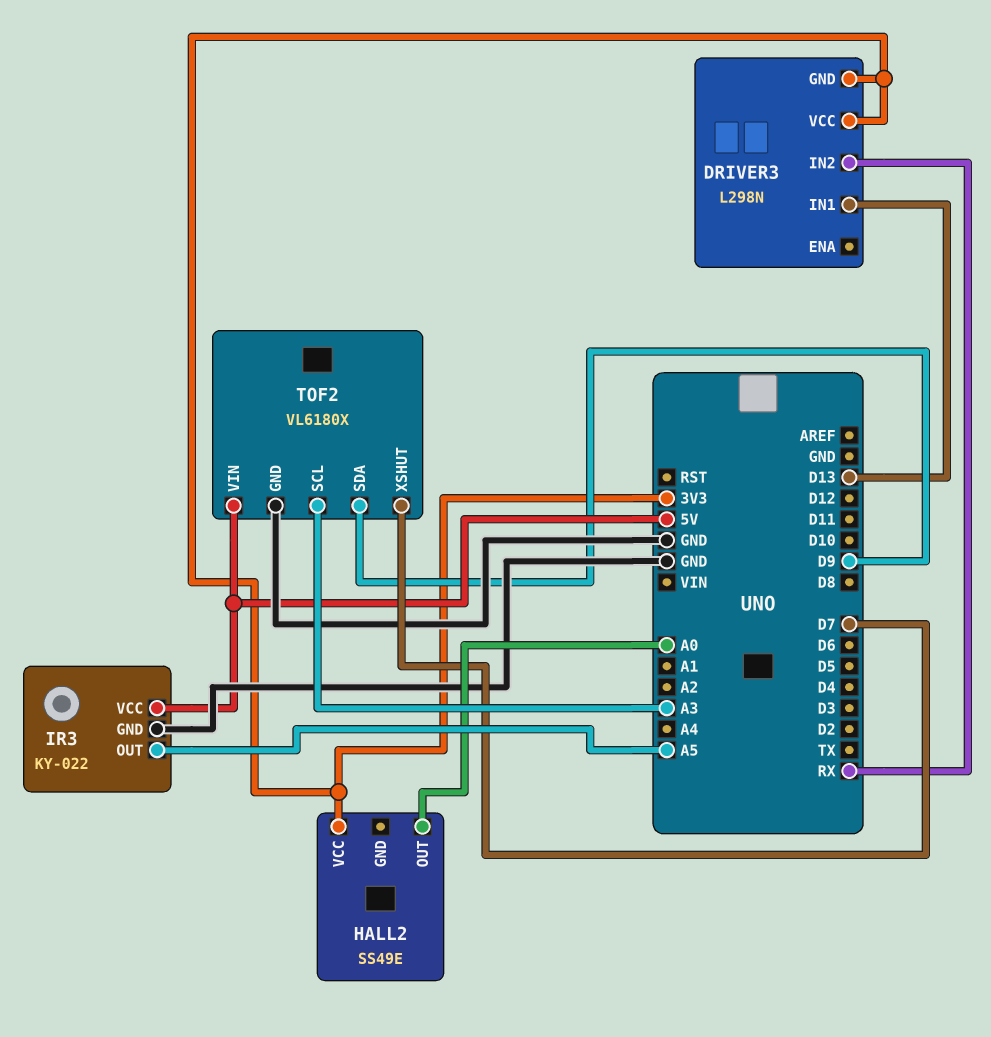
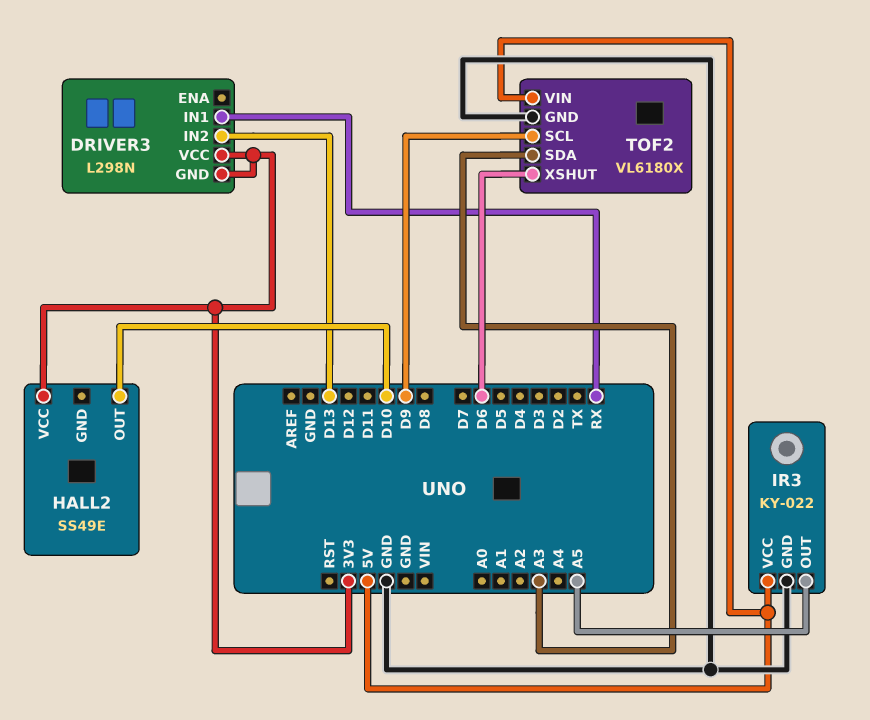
DRIVER3 pin IN1: D13 -> RX
DRIVER3 pin IN2: RX -> D13
HALL2 pin OUT: A0 -> D10
TOF2 pin SCL: A3 -> D9
TOF2 pin SDA: D9 -> A3
TOF2 pin XSHUT: D7 -> D6

